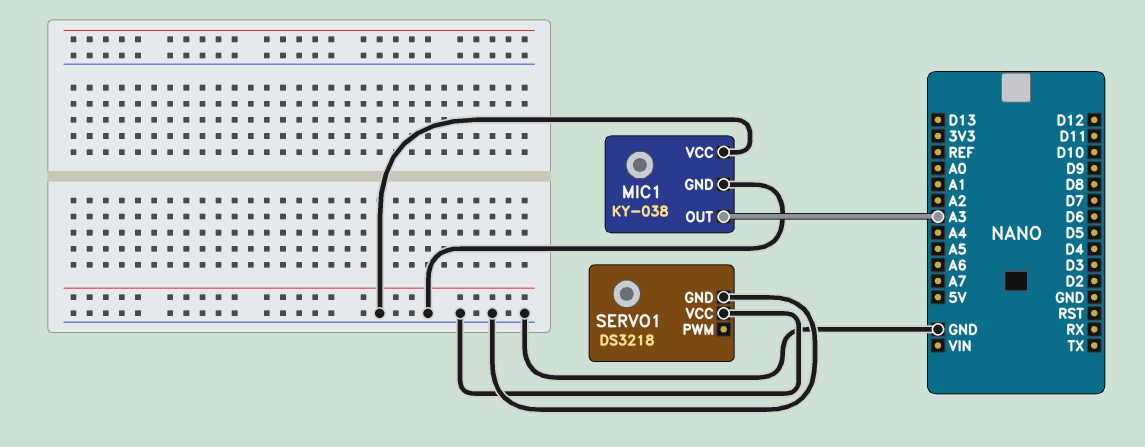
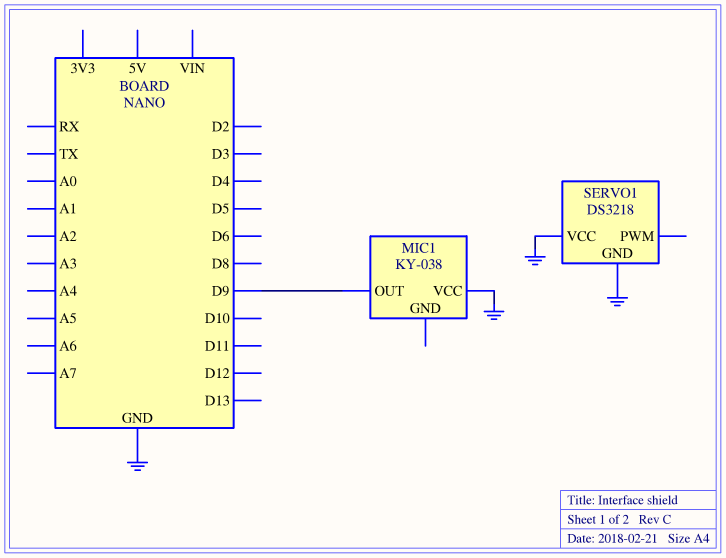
MIC1 pin GND: GND -> none
MIC1 pin OUT: A3 -> D9

